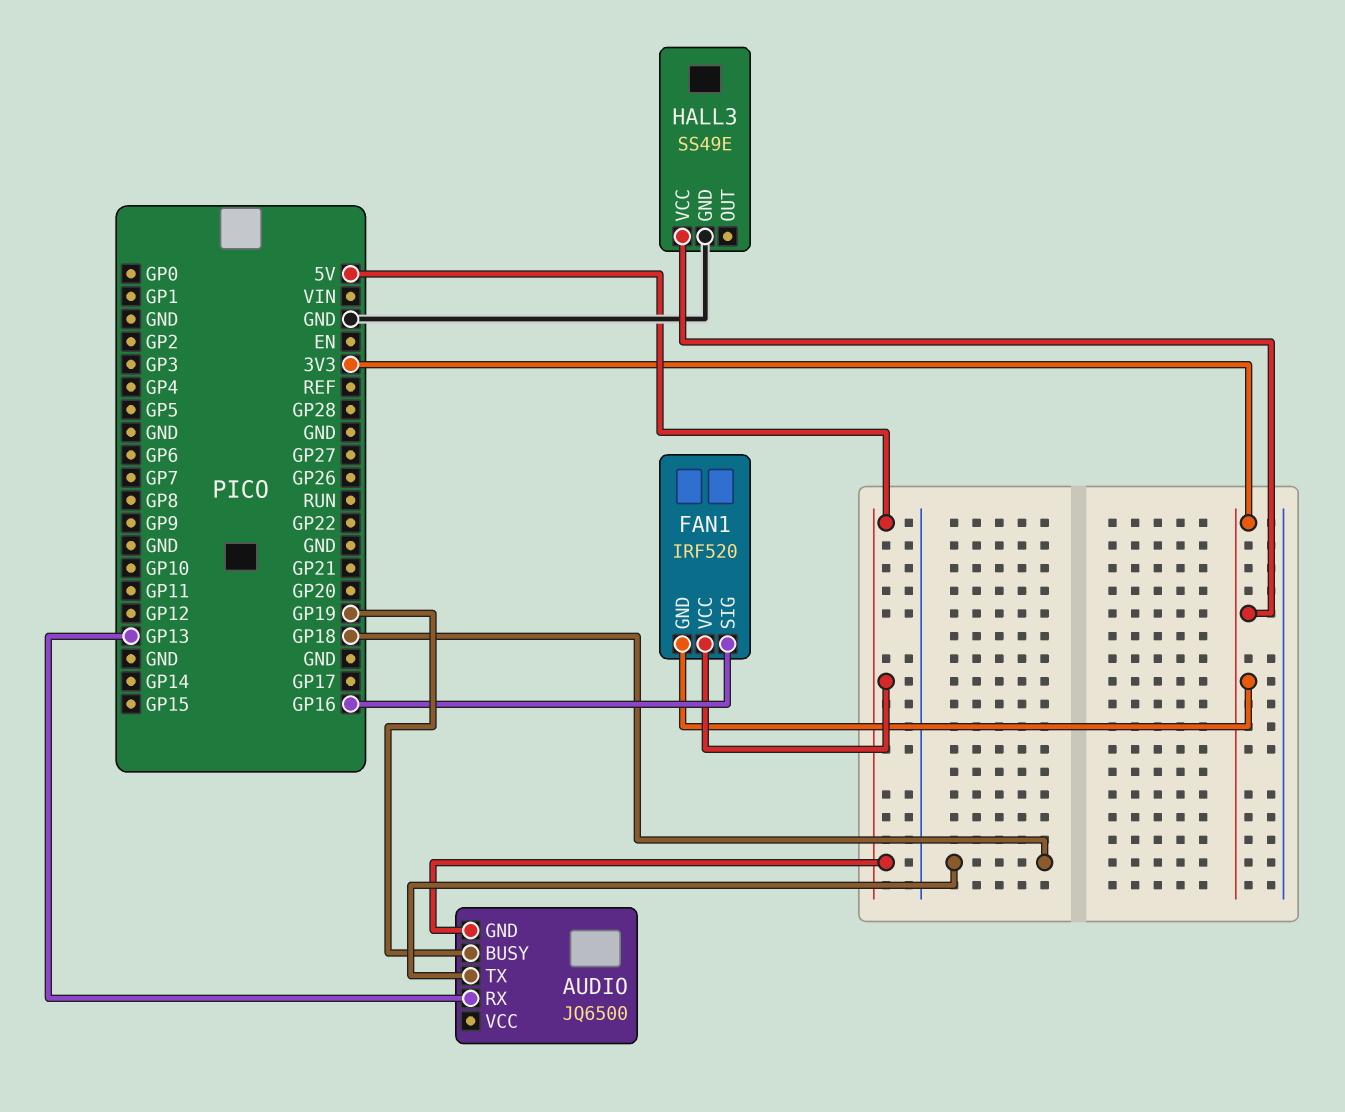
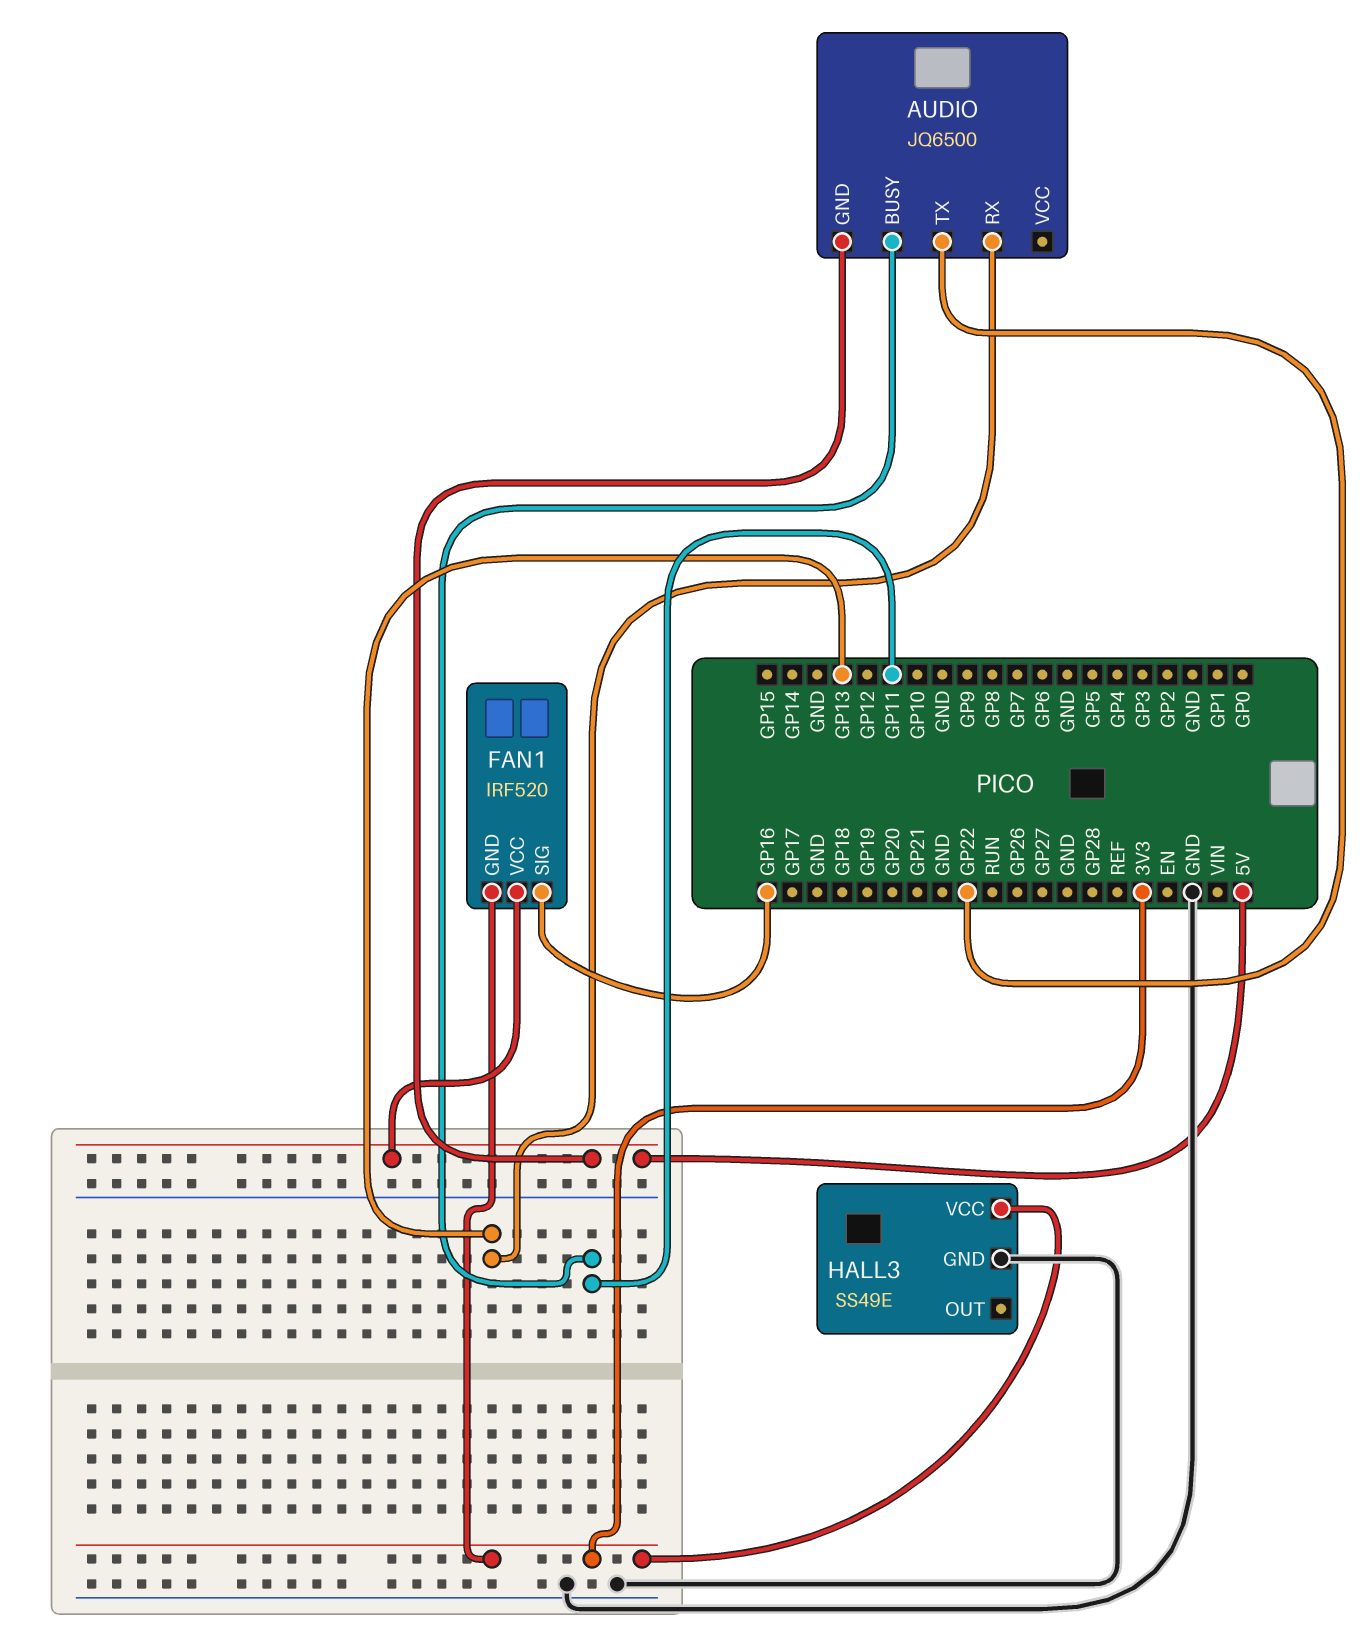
AUDIO pin BUSY: GP19 -> GP11
AUDIO pin TX: GP18 -> GP22

